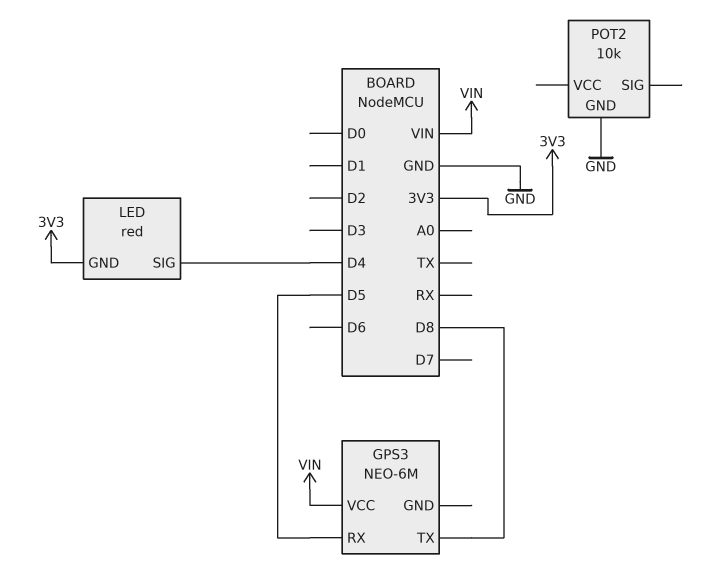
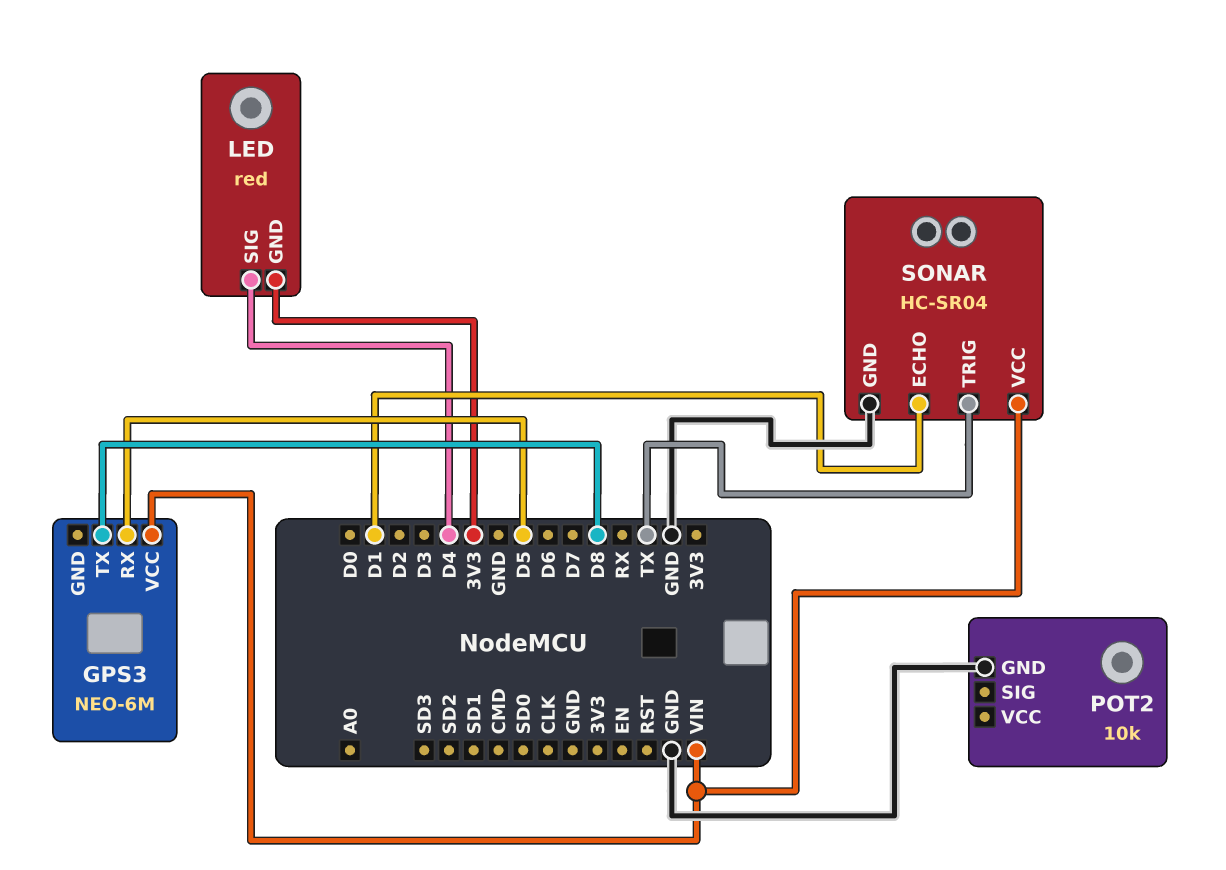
SONAR: none -> HC-SR04
SONAR pin ECHO: none -> D1
SONAR pin GND: none -> GND
SONAR pin TRIG: none -> TX
SONAR pin VCC: none -> VIN

